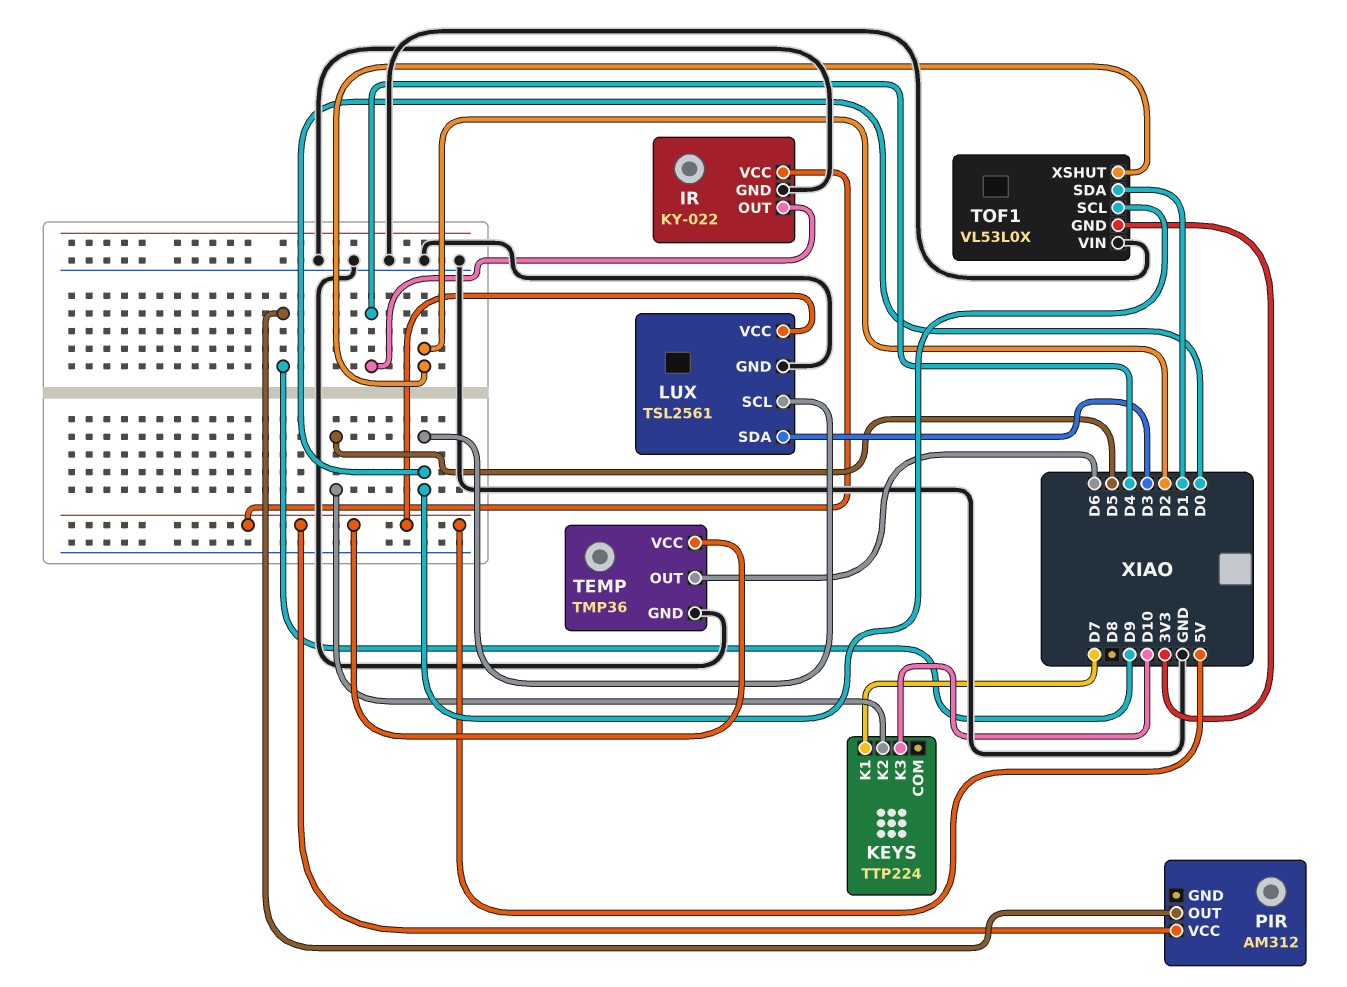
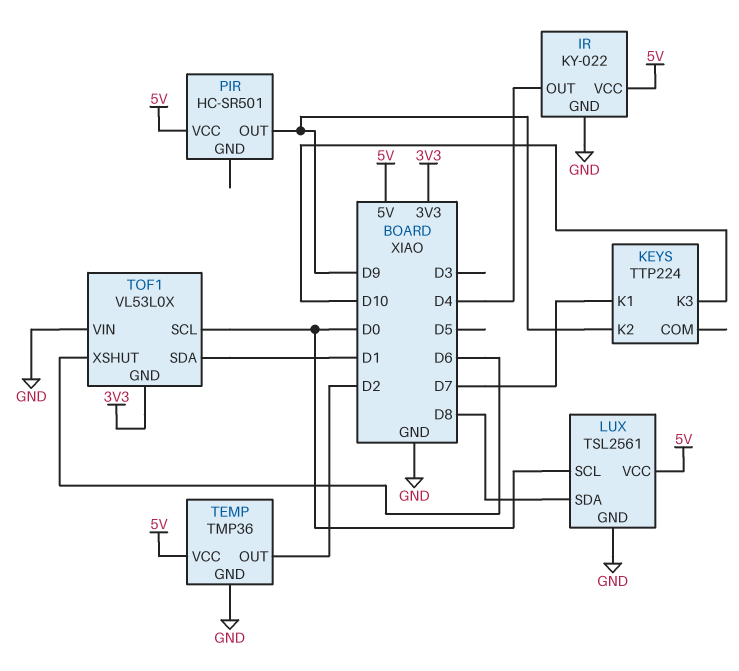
KEYS pin K2: D5 -> D9
LUX pin SDA: D3 -> D8
PIR: AM312 -> HC-SR501
TEMP pin OUT: D6 -> D2
TOF1 pin XSHUT: D2 -> D6

